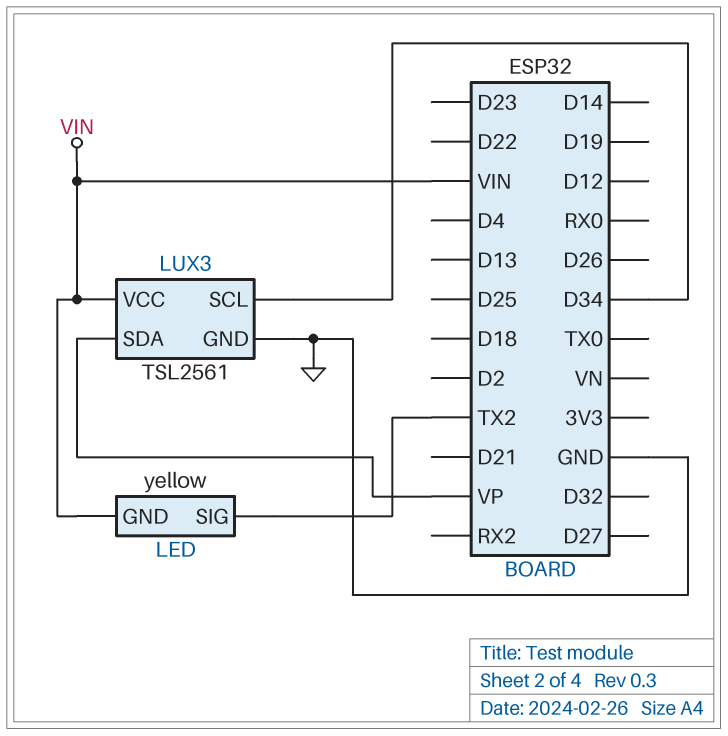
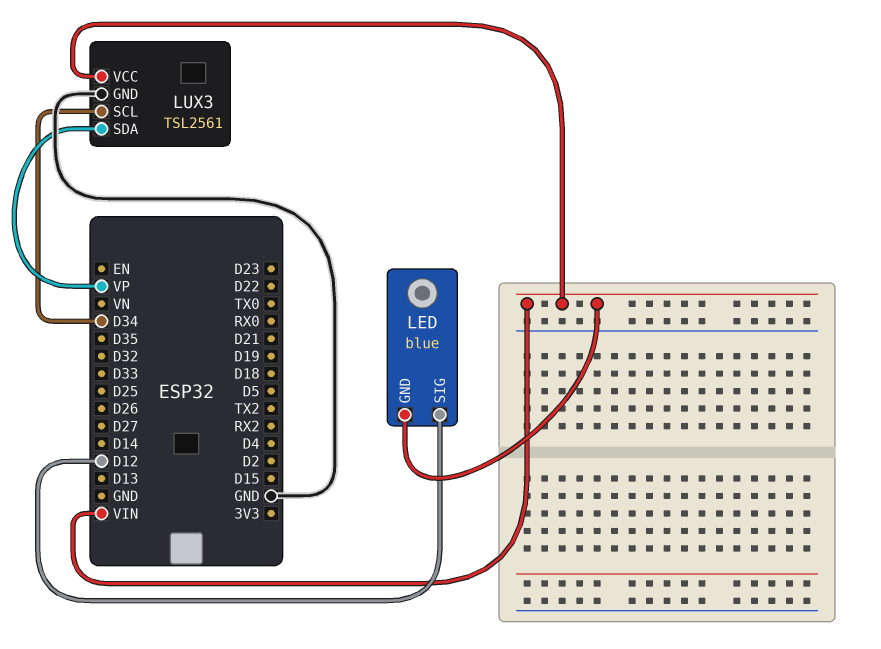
LED: yellow -> blue
LED pin SIG: TX2 -> D12

